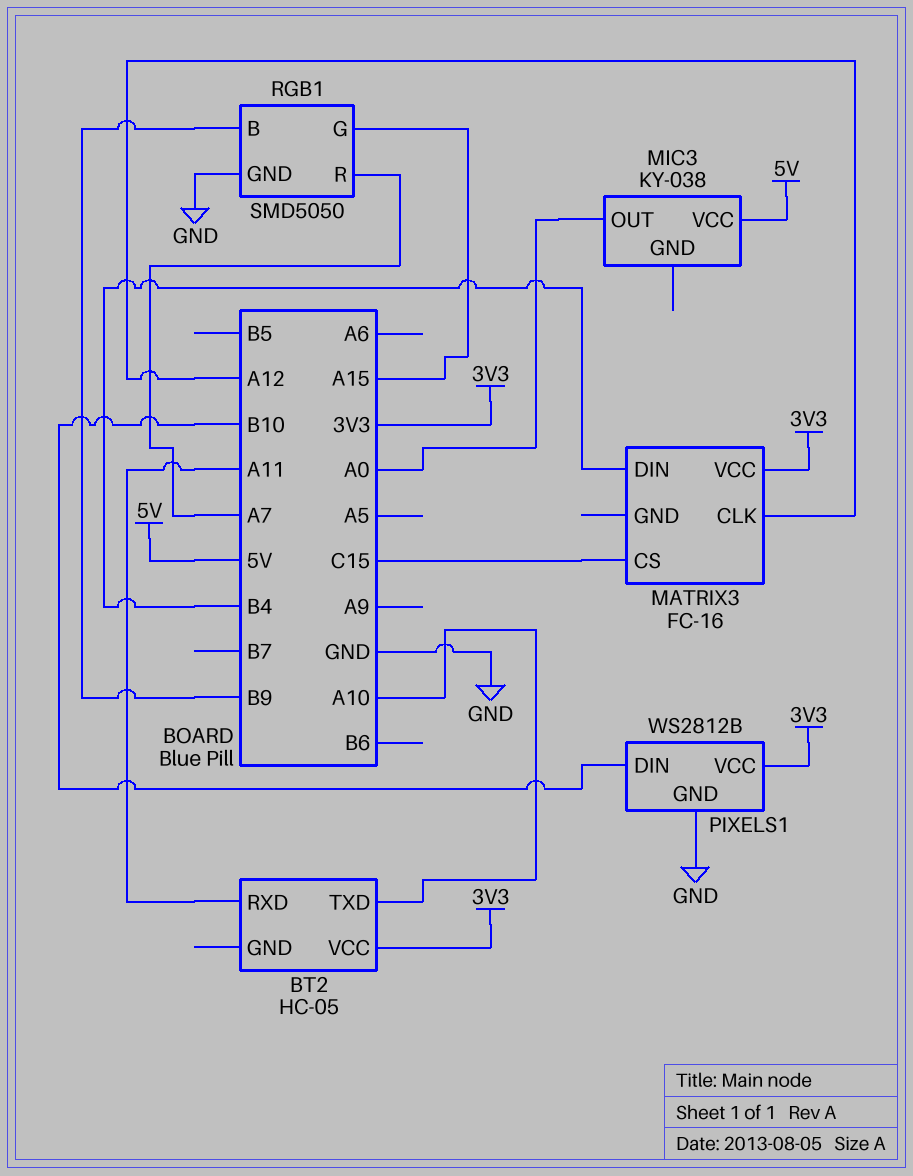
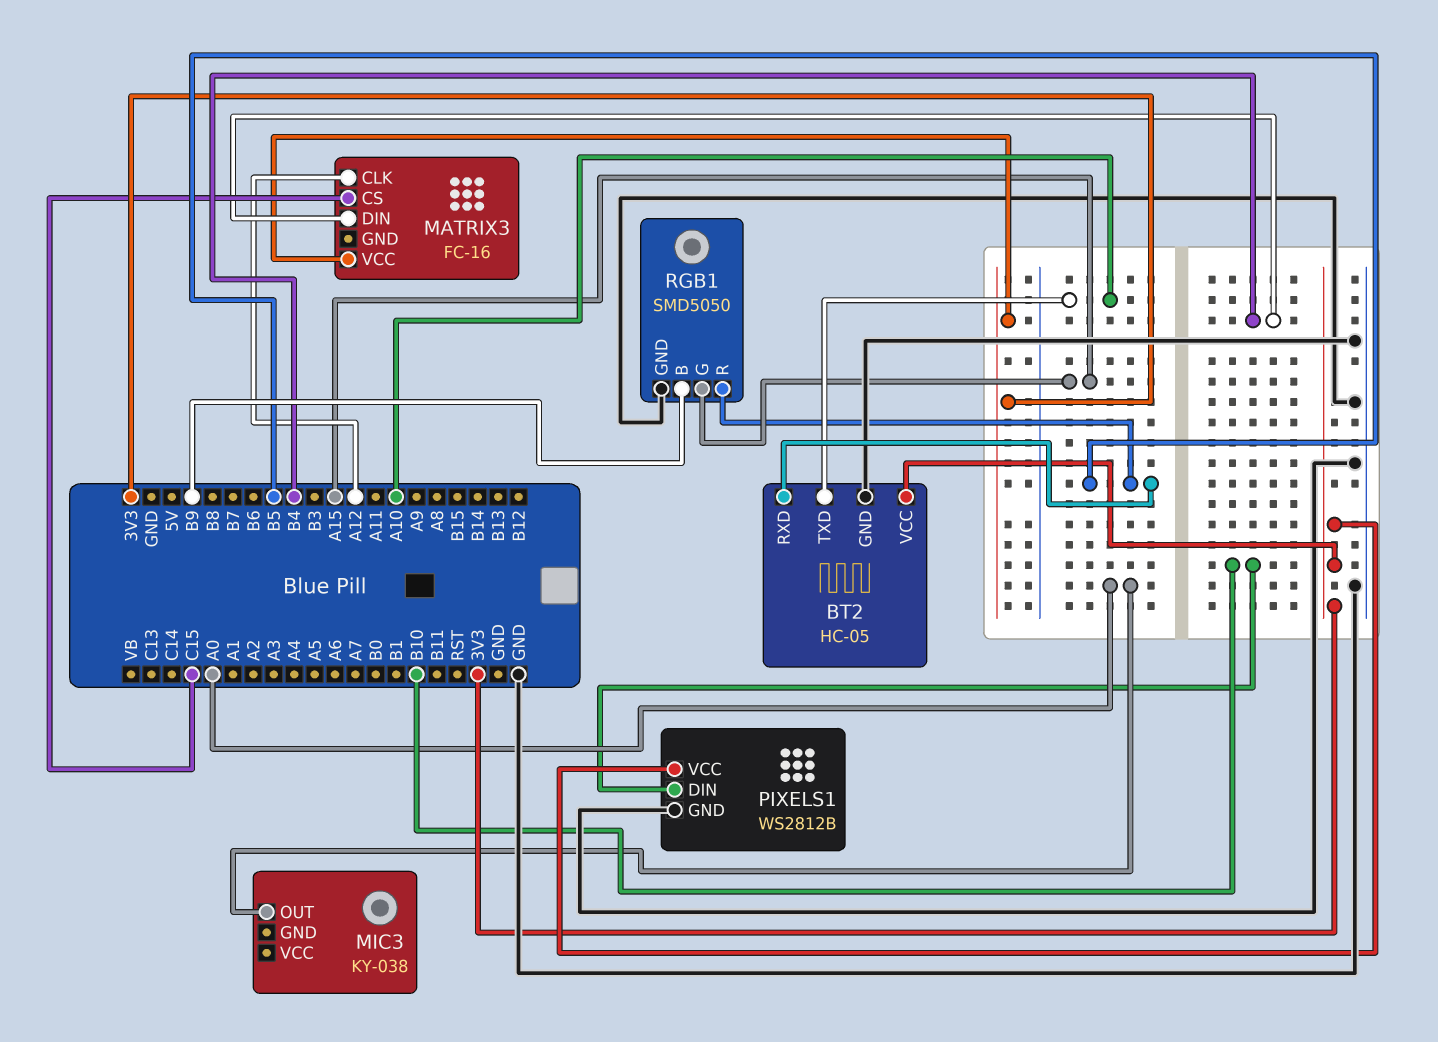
BT2 pin GND: none -> GND
BT2 pin RXD: A11 -> B5
MIC3 pin VCC: 5V -> none
RGB1 pin R: A7 -> B5

